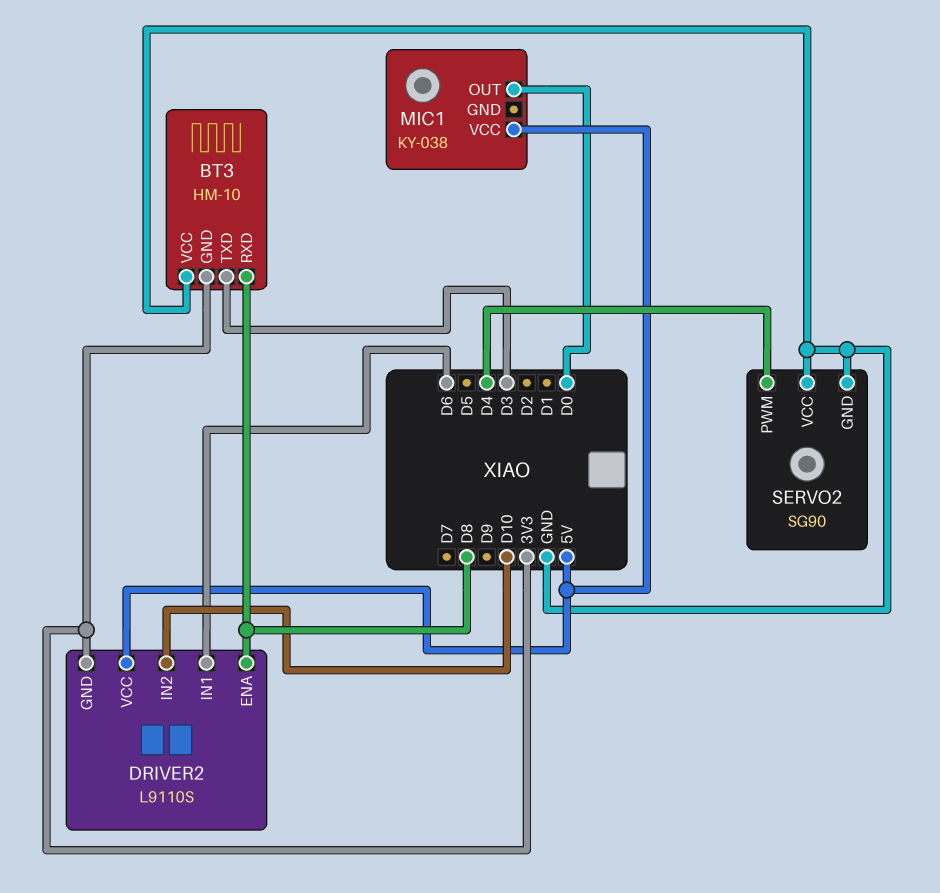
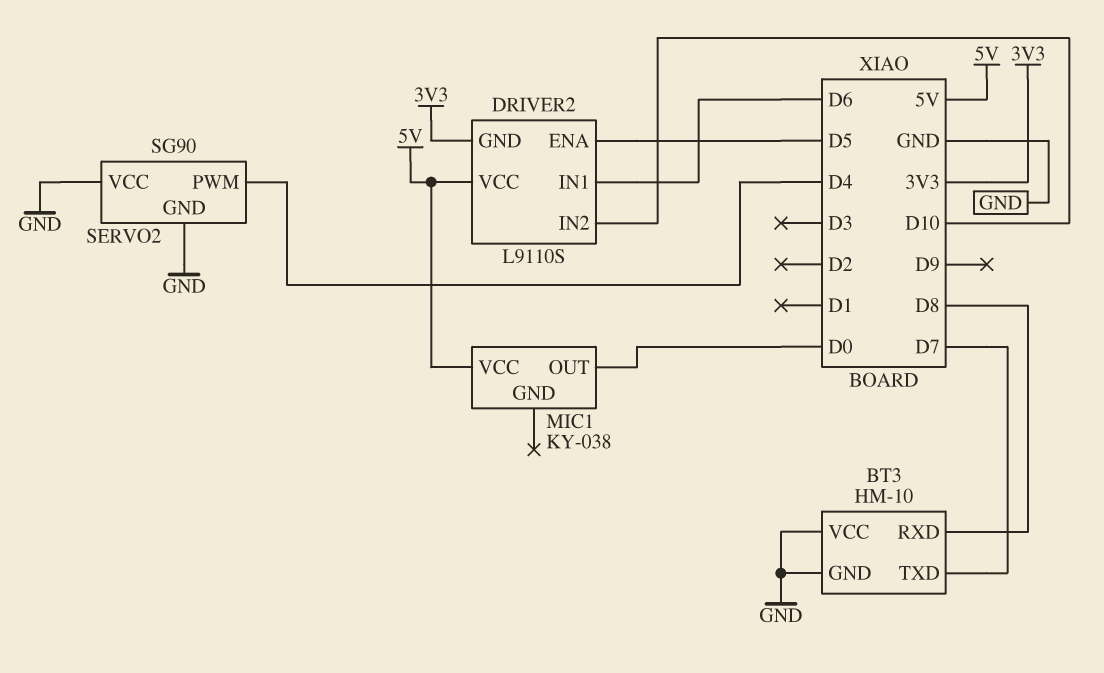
BT3 pin GND: 3V3 -> GND
BT3 pin TXD: D3 -> D7
DRIVER2 pin ENA: D8 -> D5

